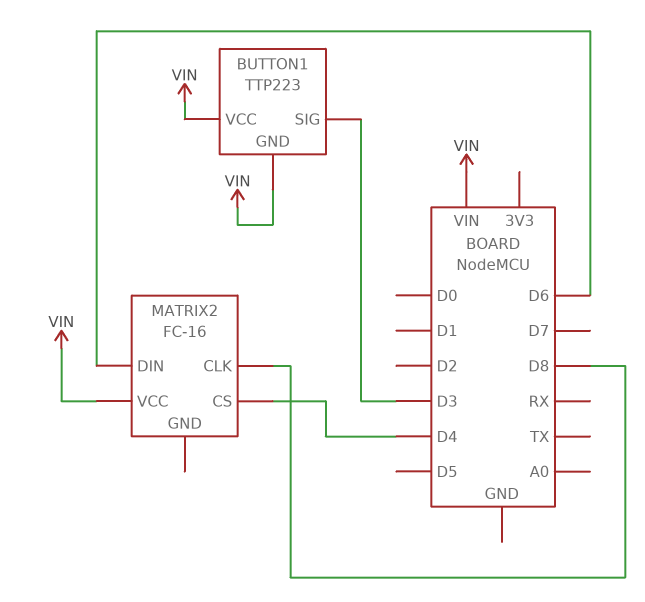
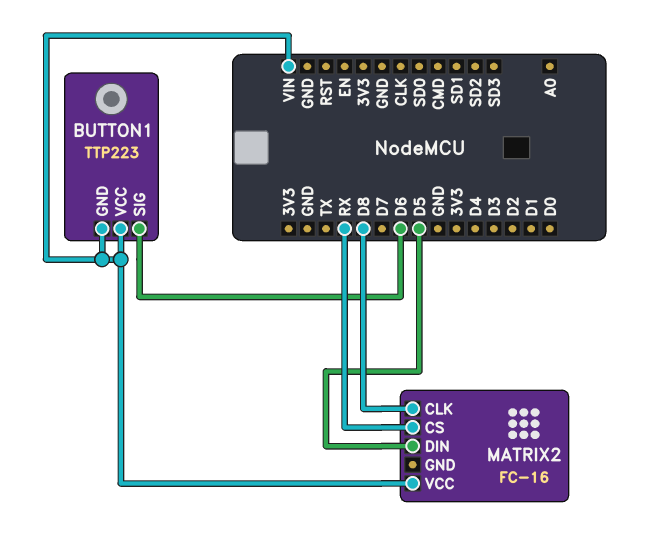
BUTTON1 pin SIG: D3 -> D6
MATRIX2 pin CS: D4 -> RX
MATRIX2 pin DIN: D6 -> D5

